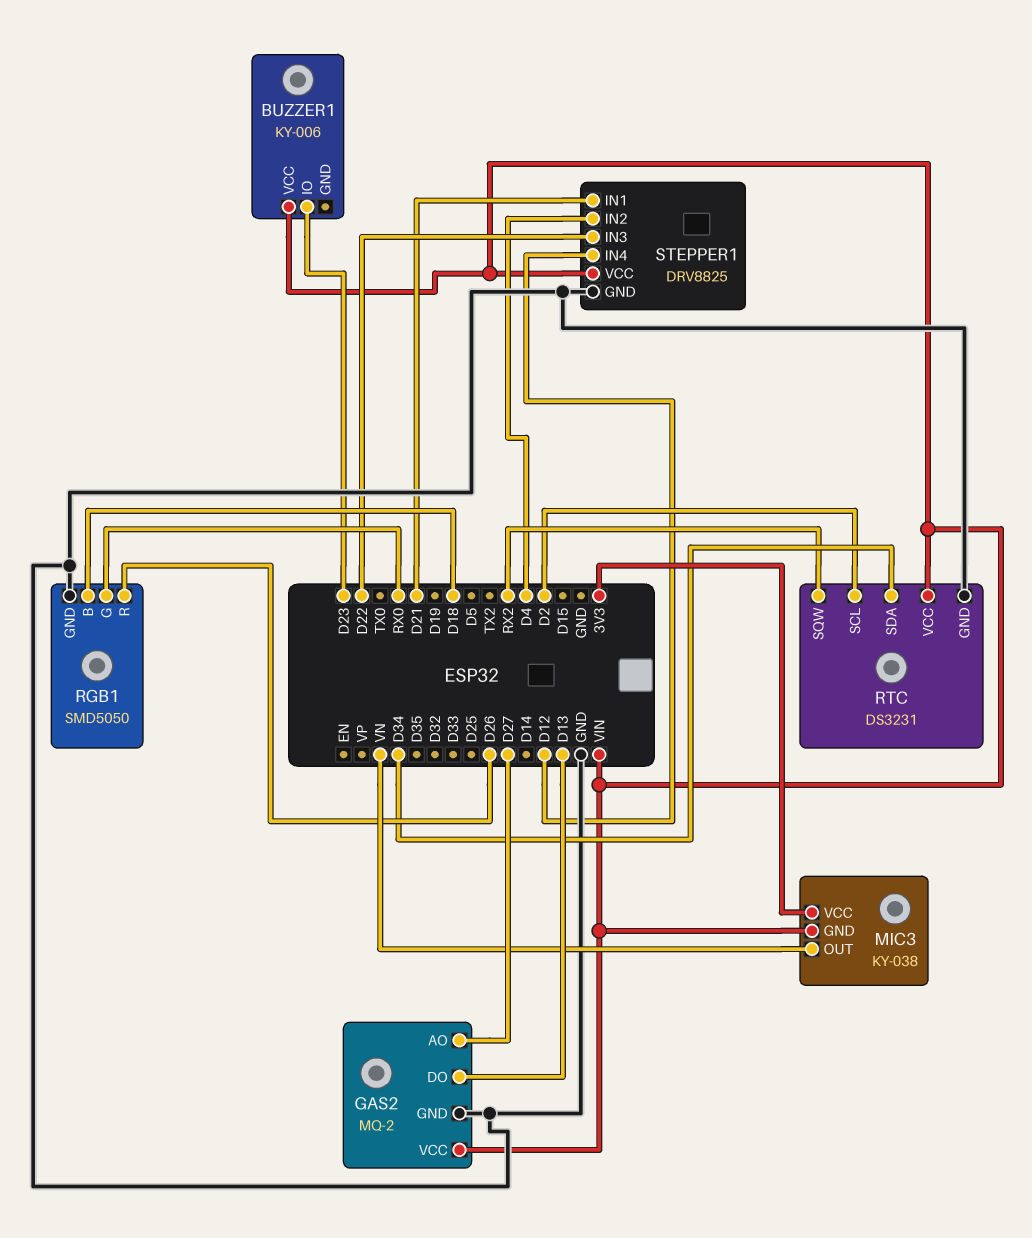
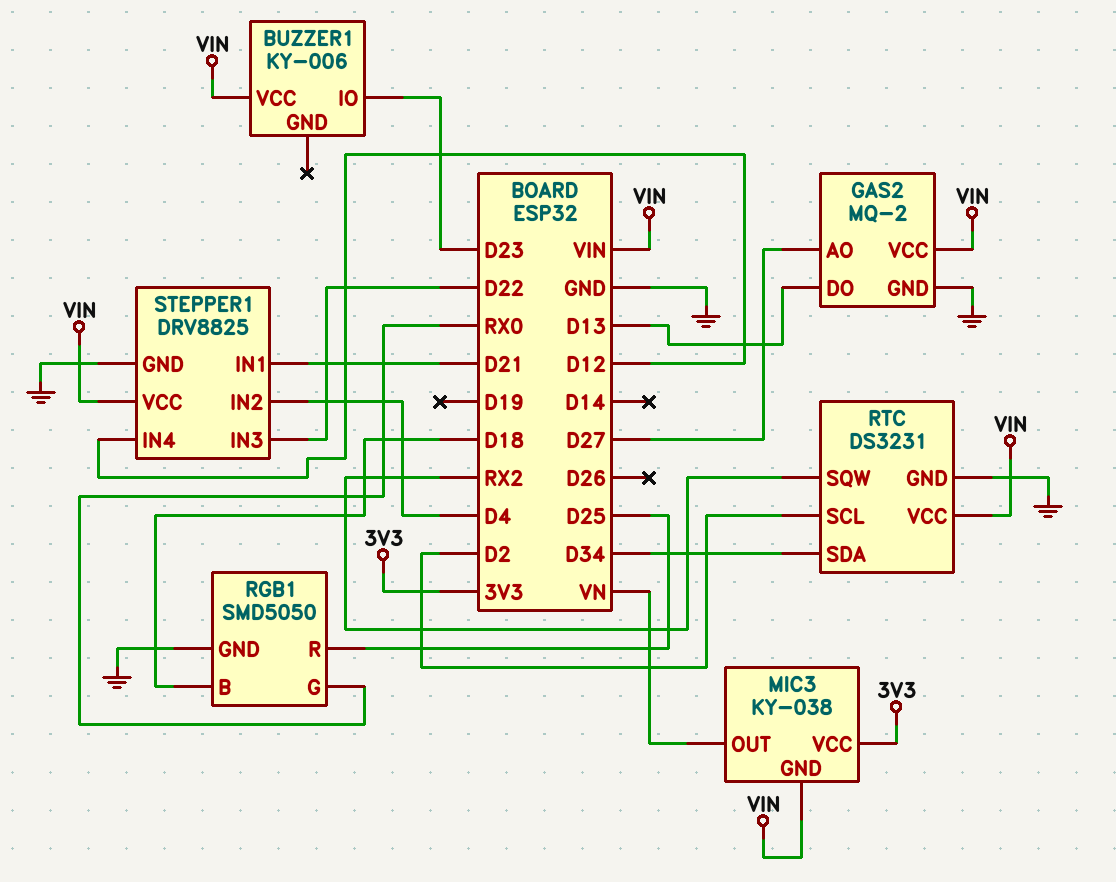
RGB1 pin R: D26 -> D25

